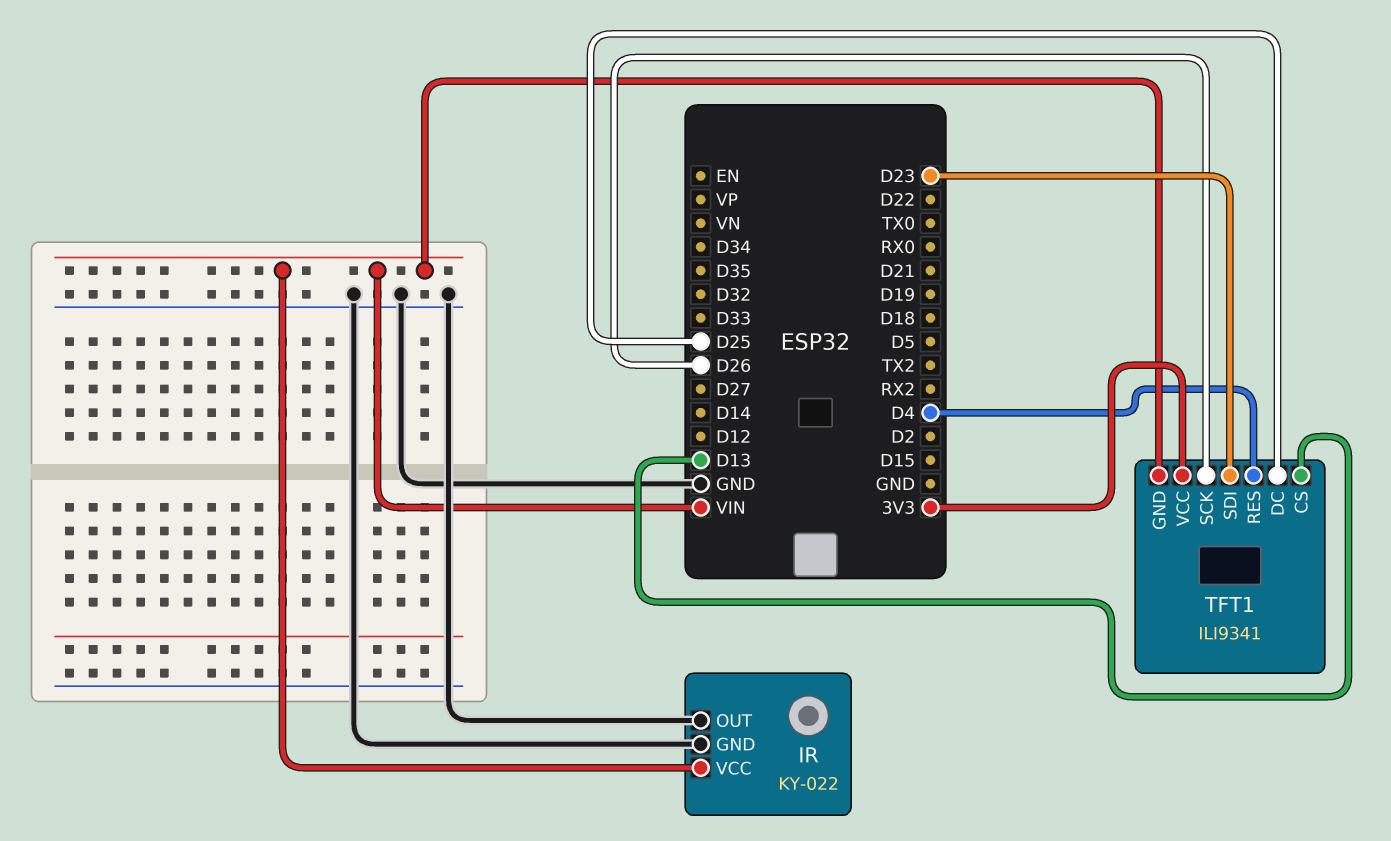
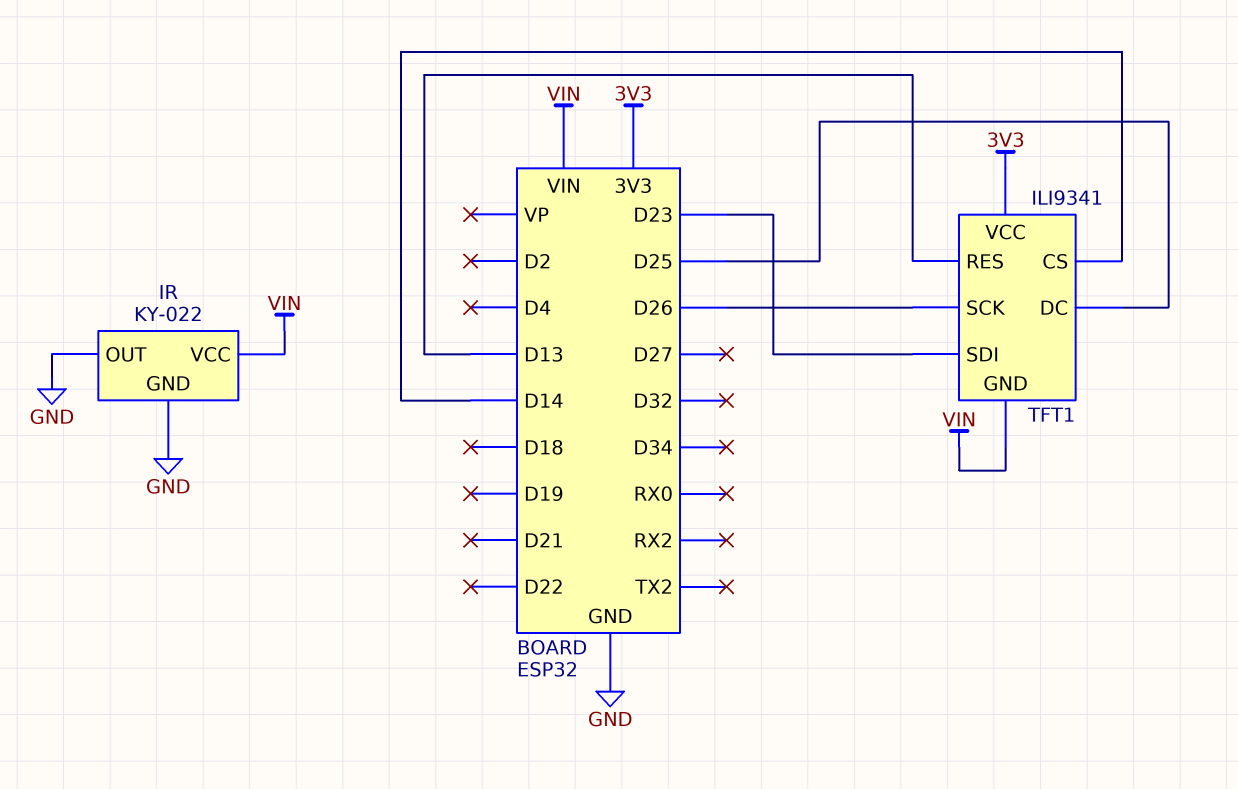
TFT1 pin CS: D13 -> D14
TFT1 pin RES: D4 -> D13

